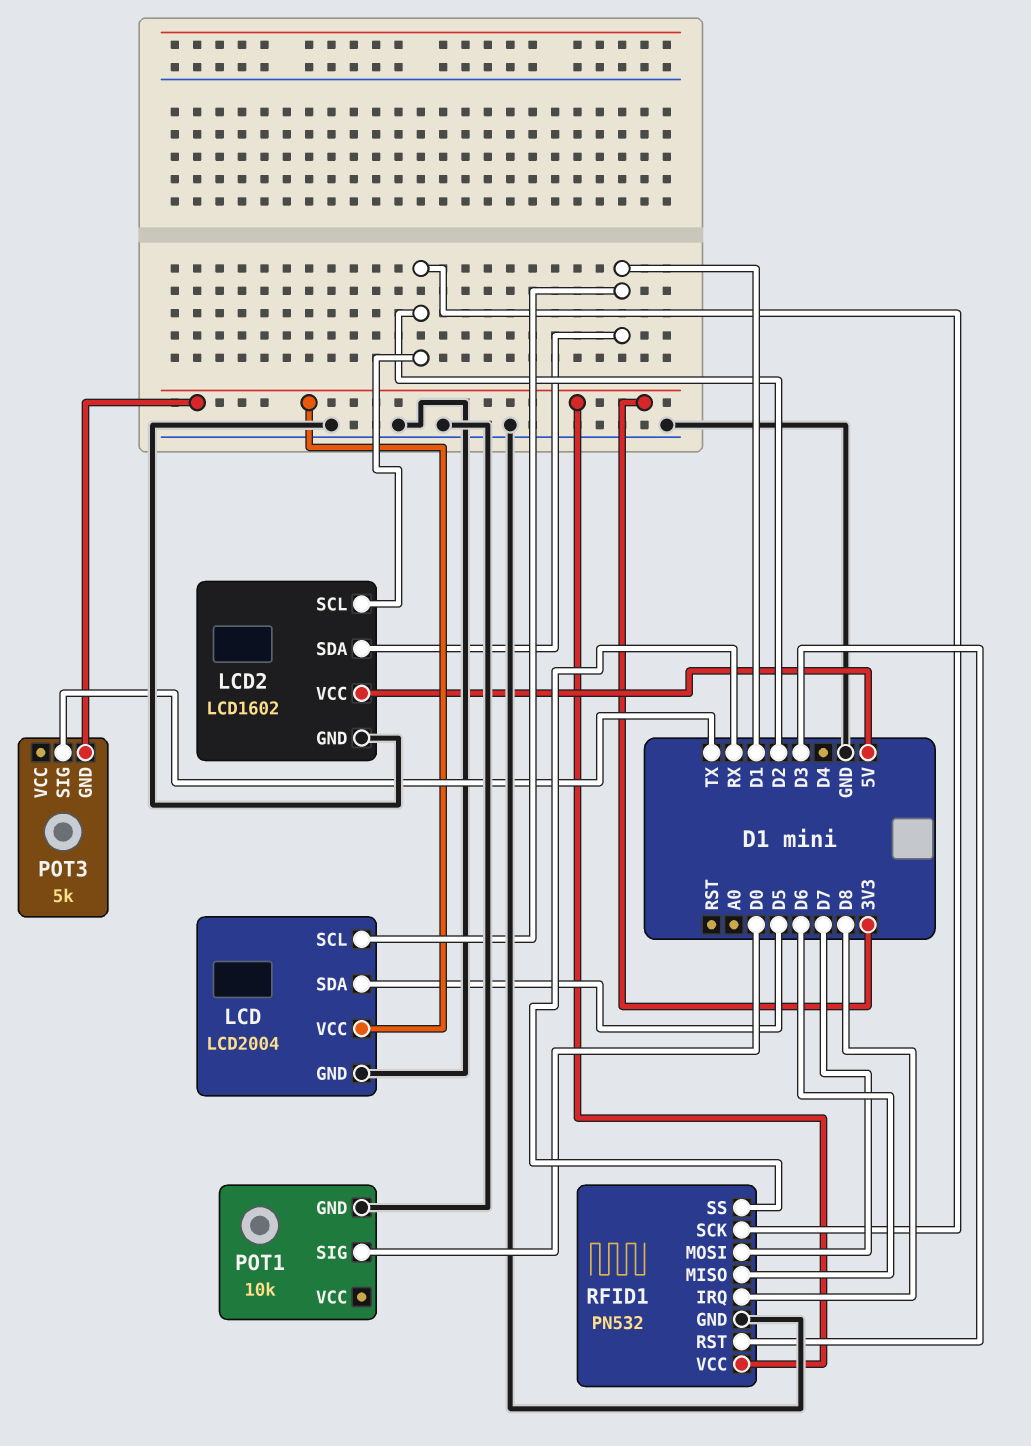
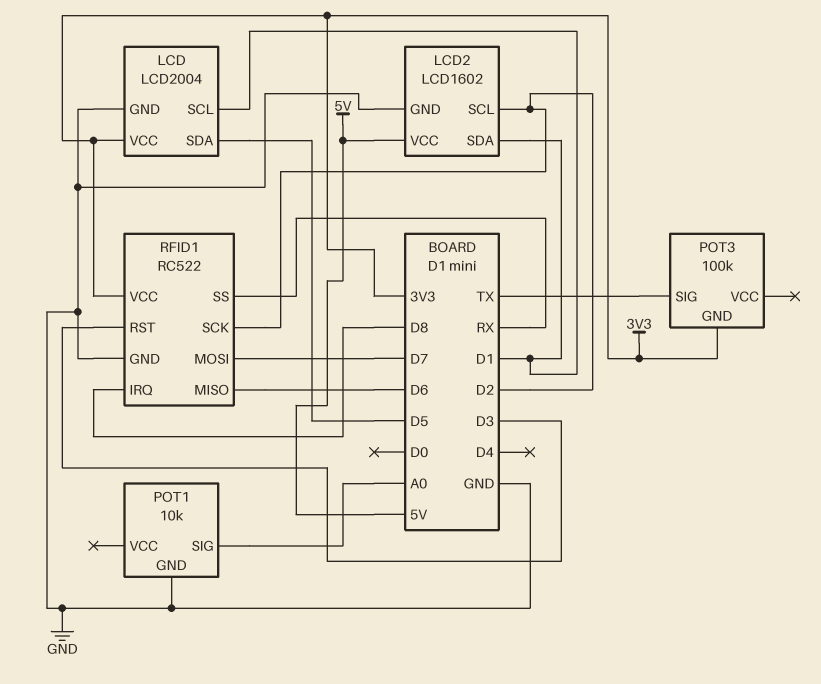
POT1 pin SIG: D0 -> A0
POT3: 5k -> 100k
RFID1: PN532 -> RC522

